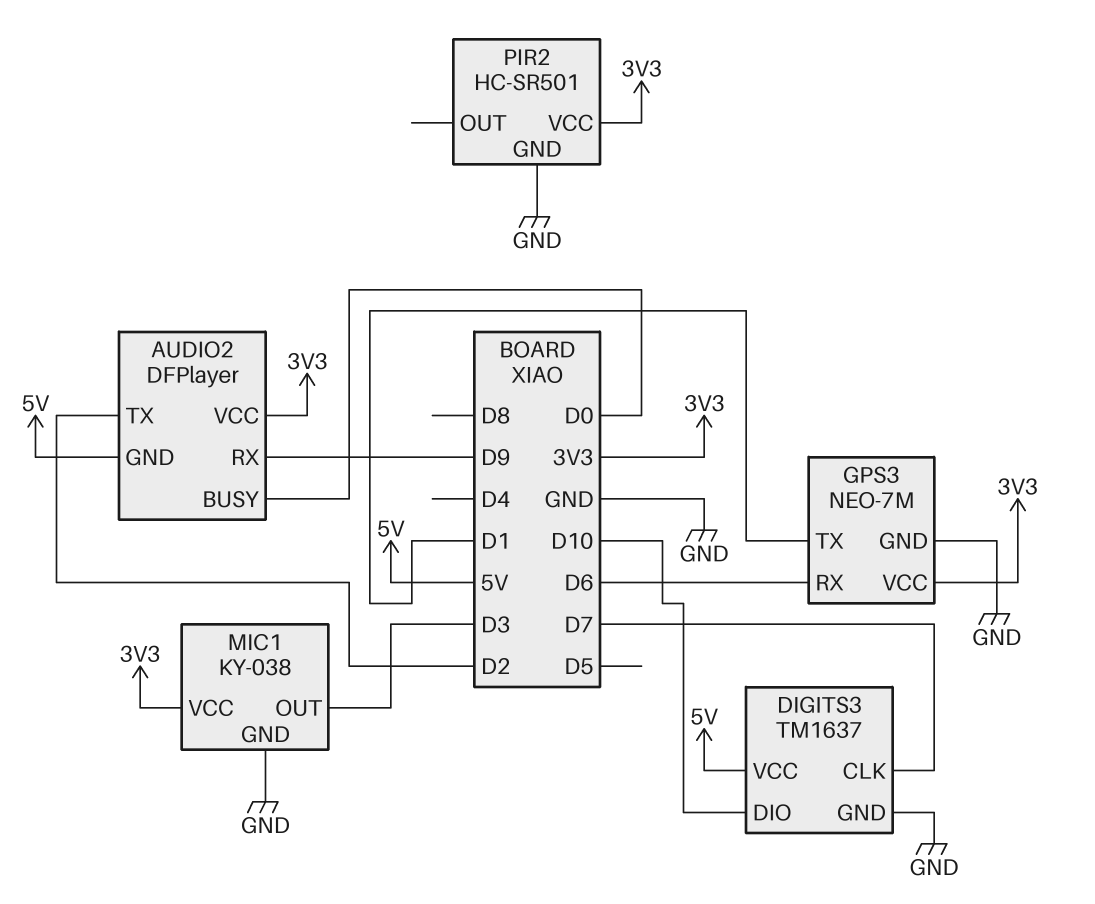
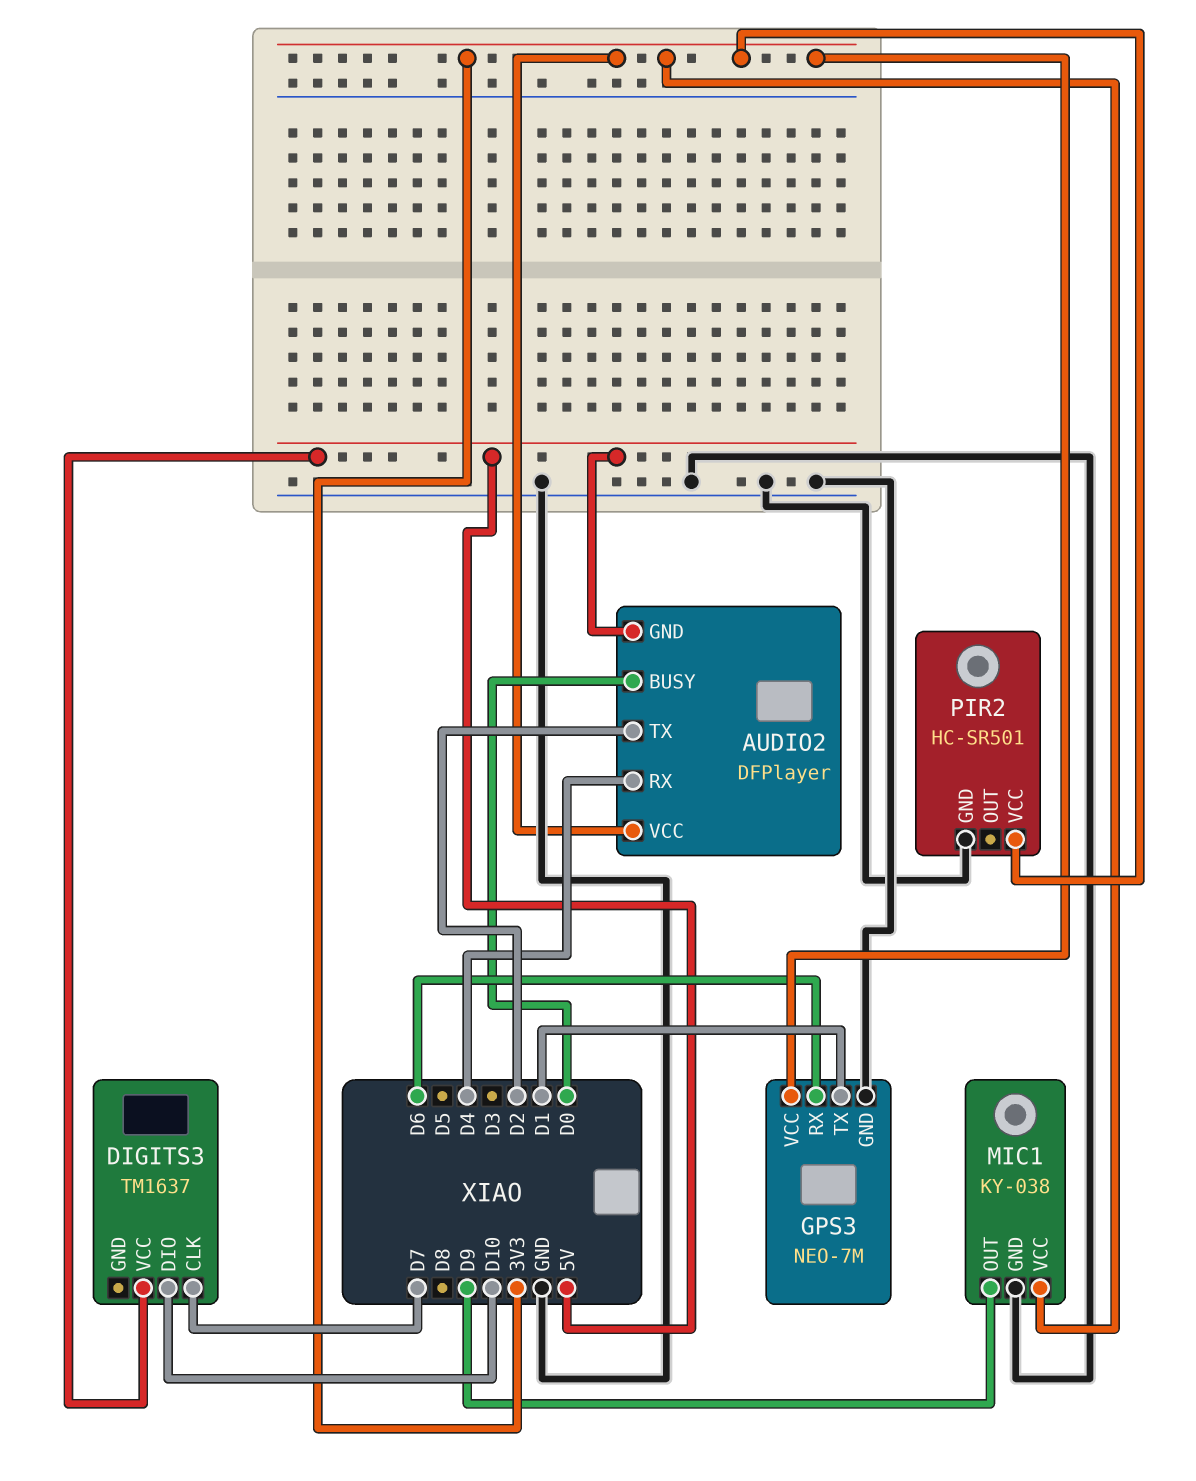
AUDIO2 pin RX: D9 -> D4
DIGITS3 pin GND: GND -> none
MIC1 pin OUT: D3 -> D9

